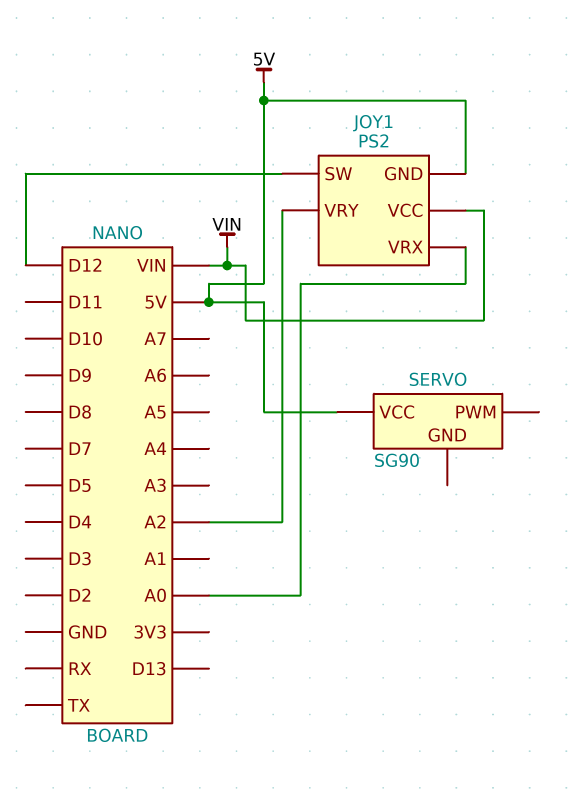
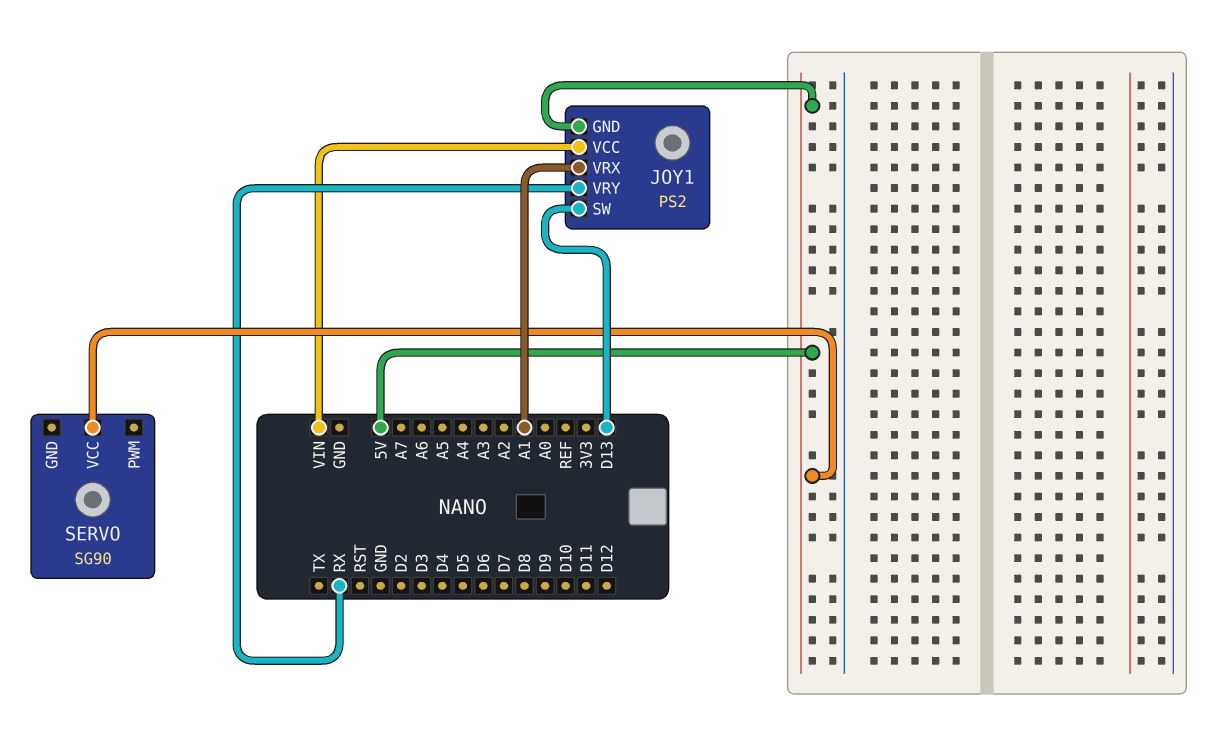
JOY1 pin SW: D12 -> D13
JOY1 pin VRX: A0 -> A1
JOY1 pin VRY: A2 -> RX

